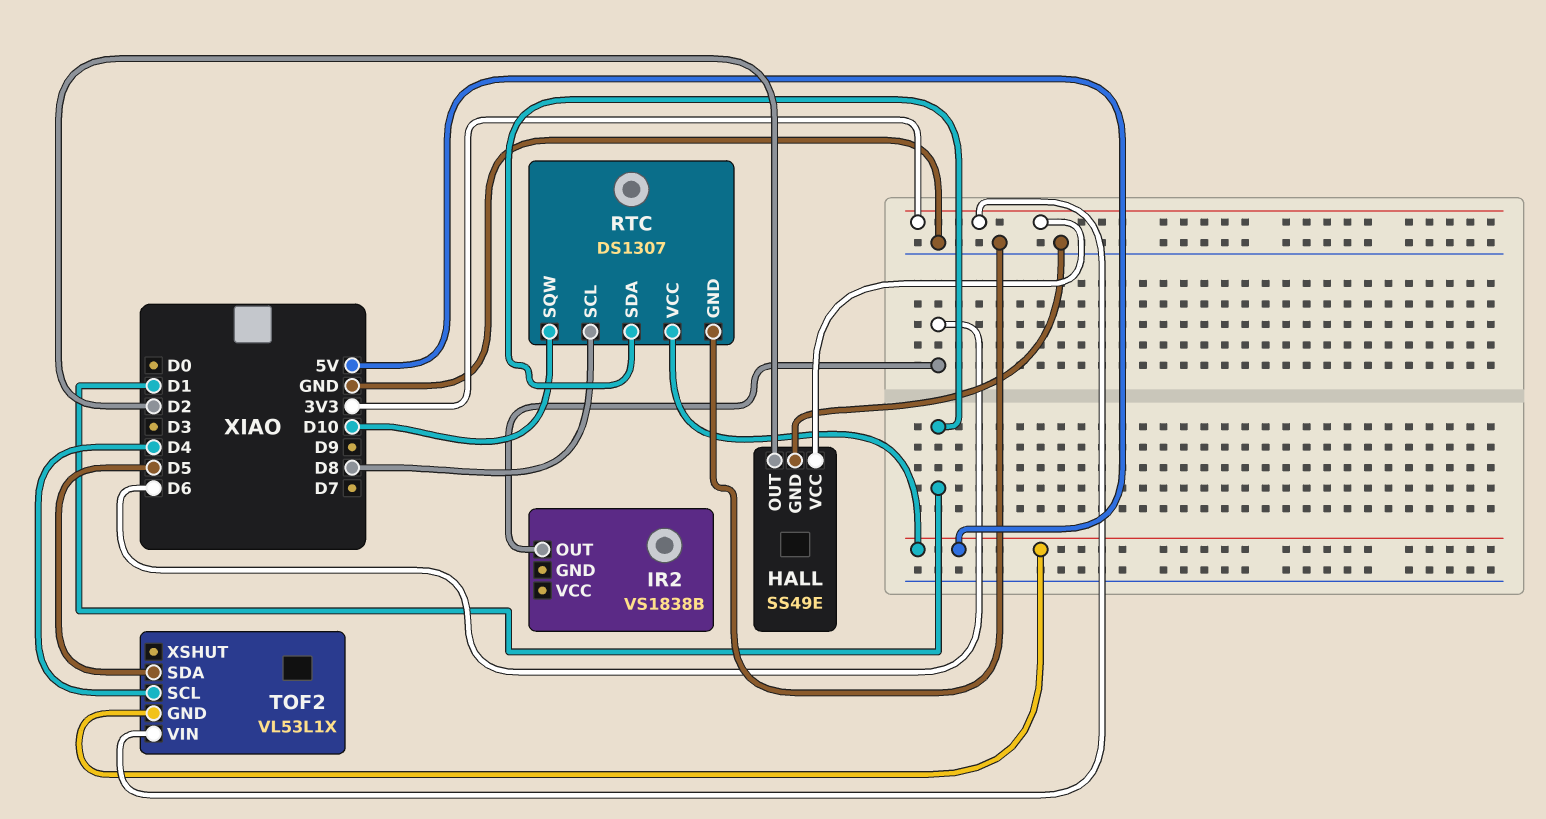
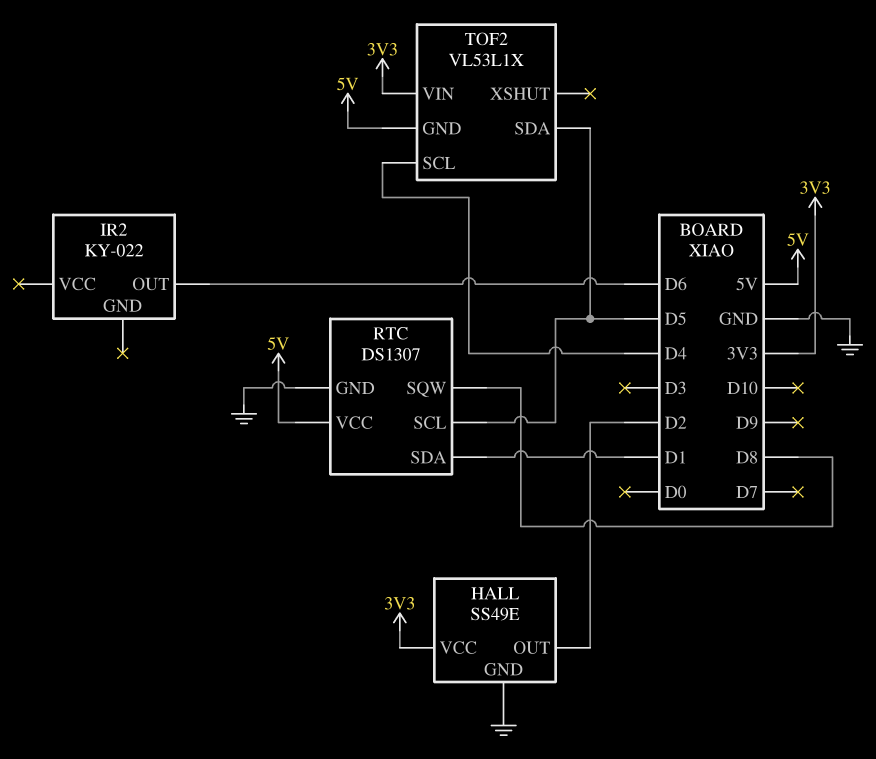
IR2: VS1838B -> KY-022
RTC pin SCL: D8 -> D5
RTC pin SQW: D10 -> D8

